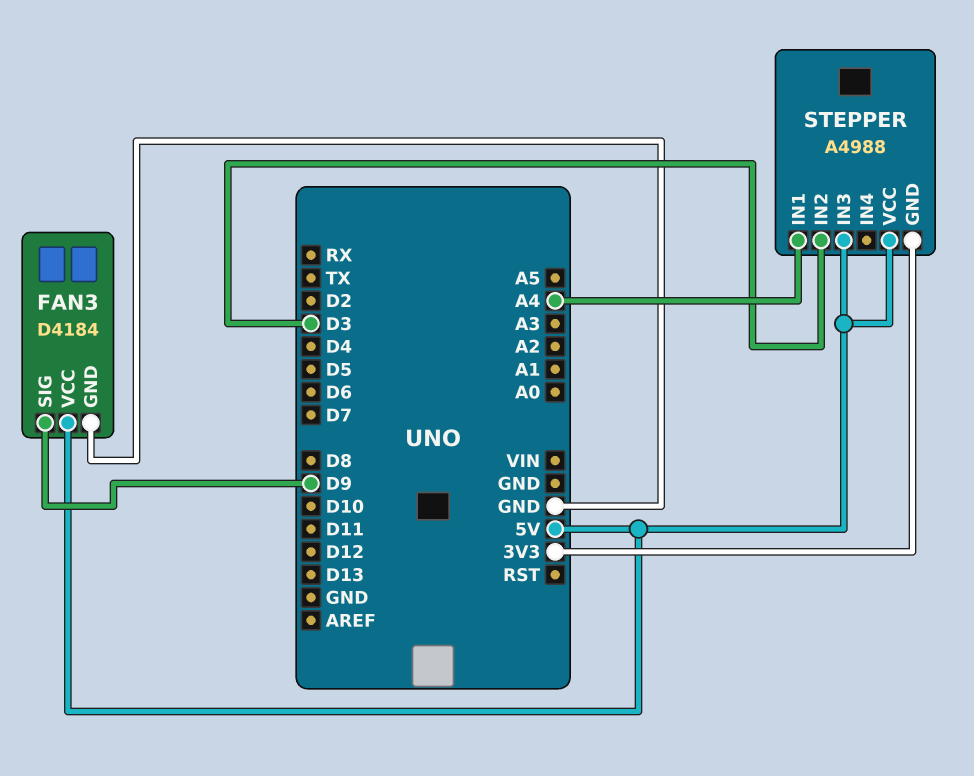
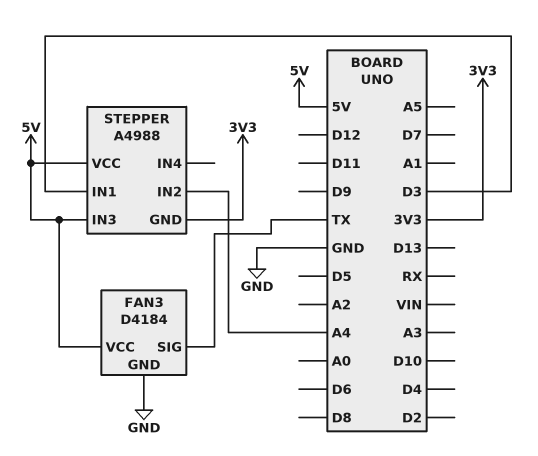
FAN3 pin SIG: D9 -> TX
STEPPER pin IN1: A4 -> D3
STEPPER pin IN2: D3 -> A4

